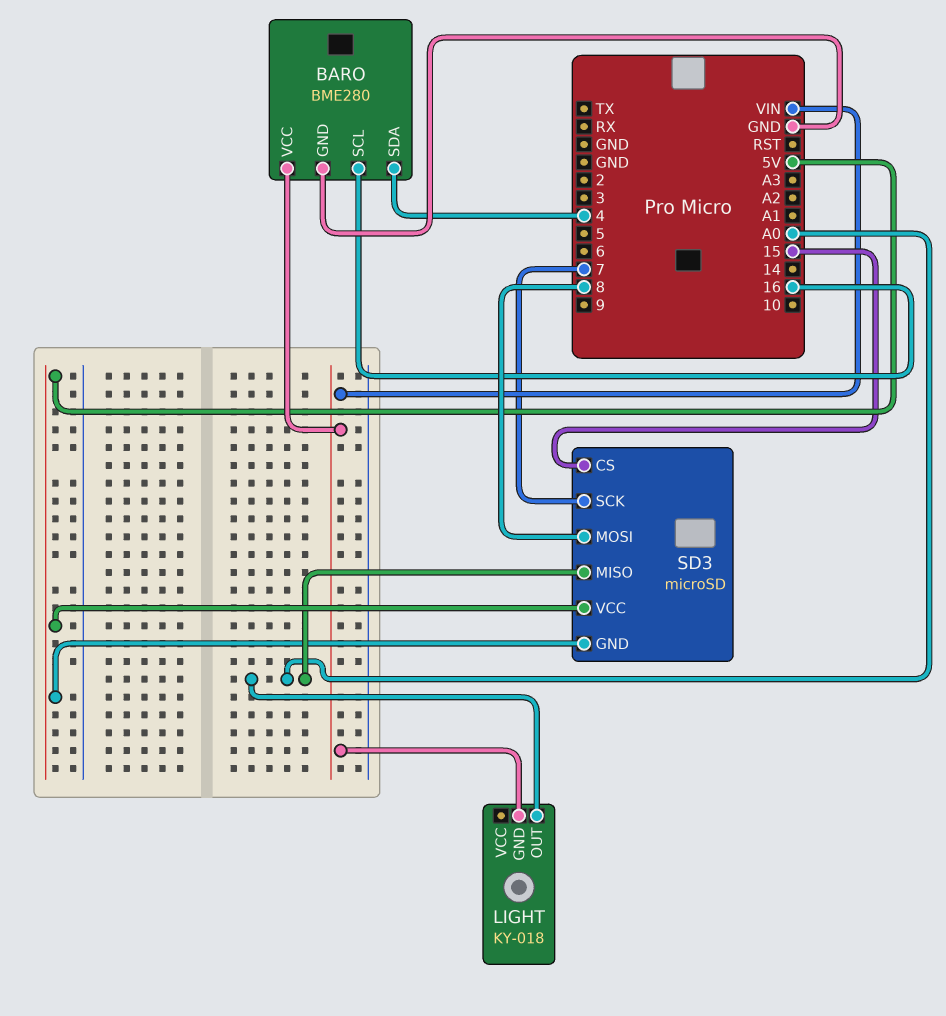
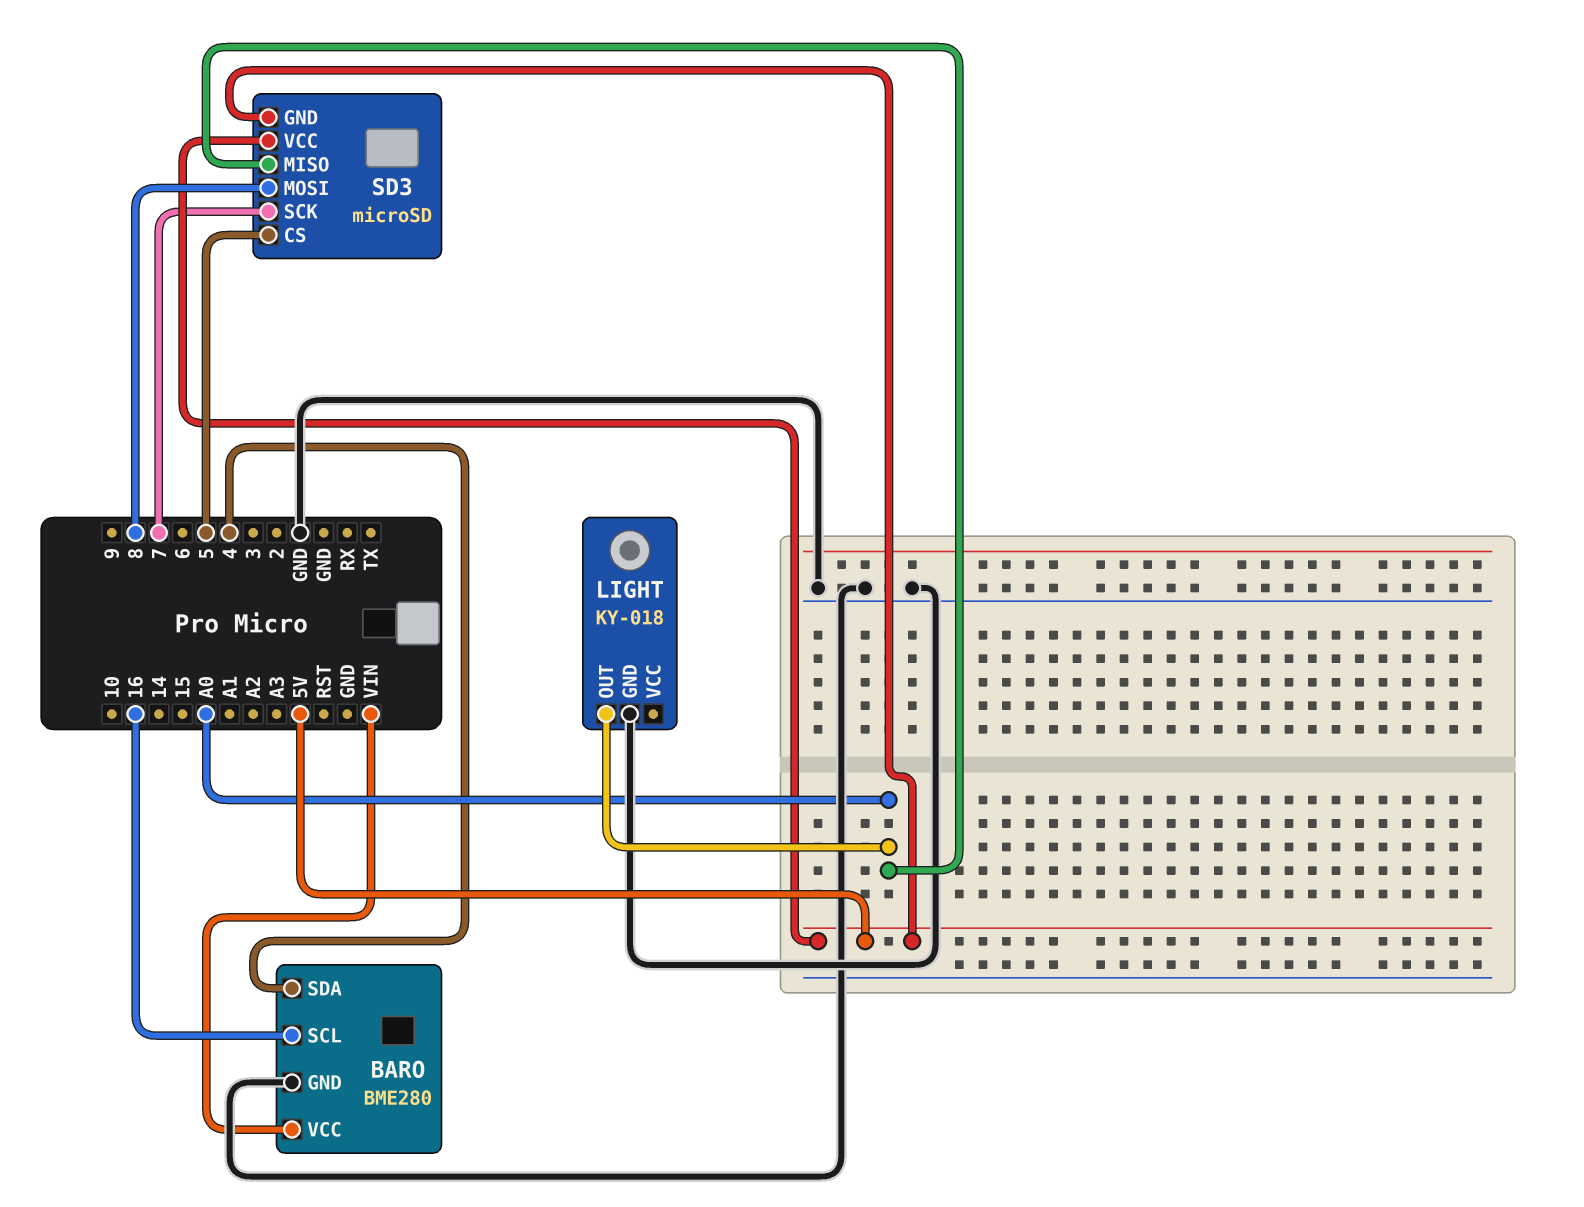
LIGHT pin GND: VIN -> GND
SD3 pin CS: 15 -> 5

